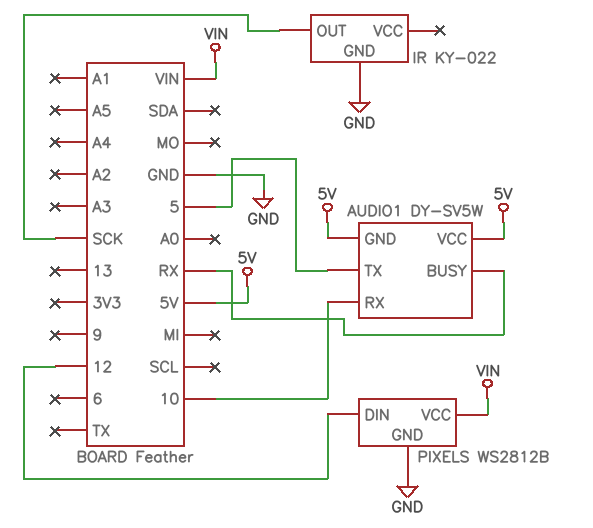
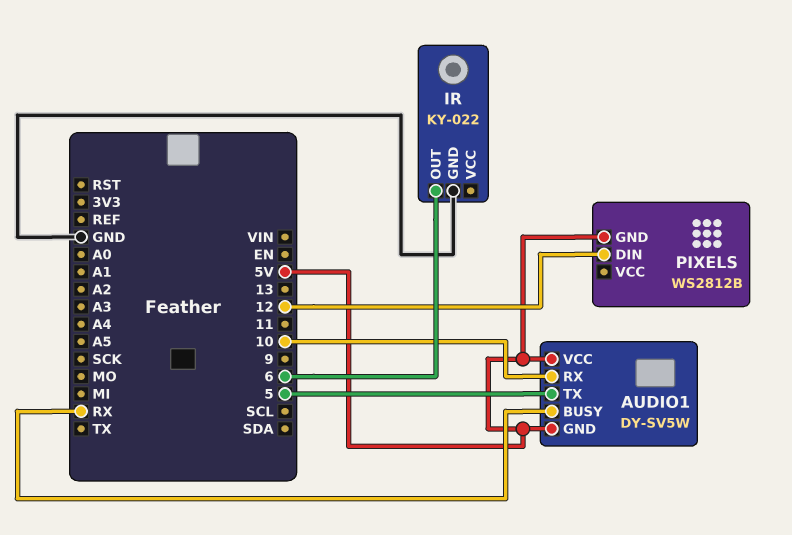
IR pin OUT: SCK -> 6
PIXELS pin GND: GND -> 5V
PIXELS pin VCC: VIN -> none

